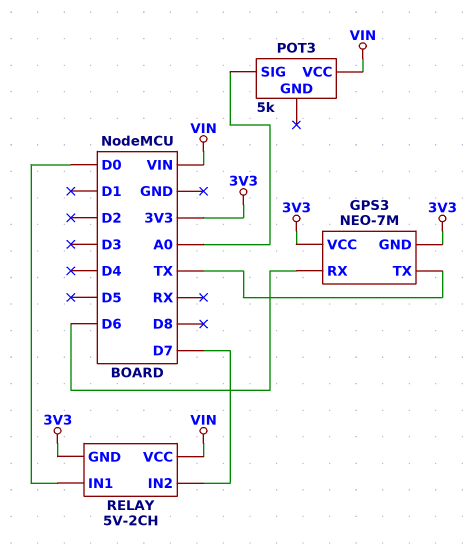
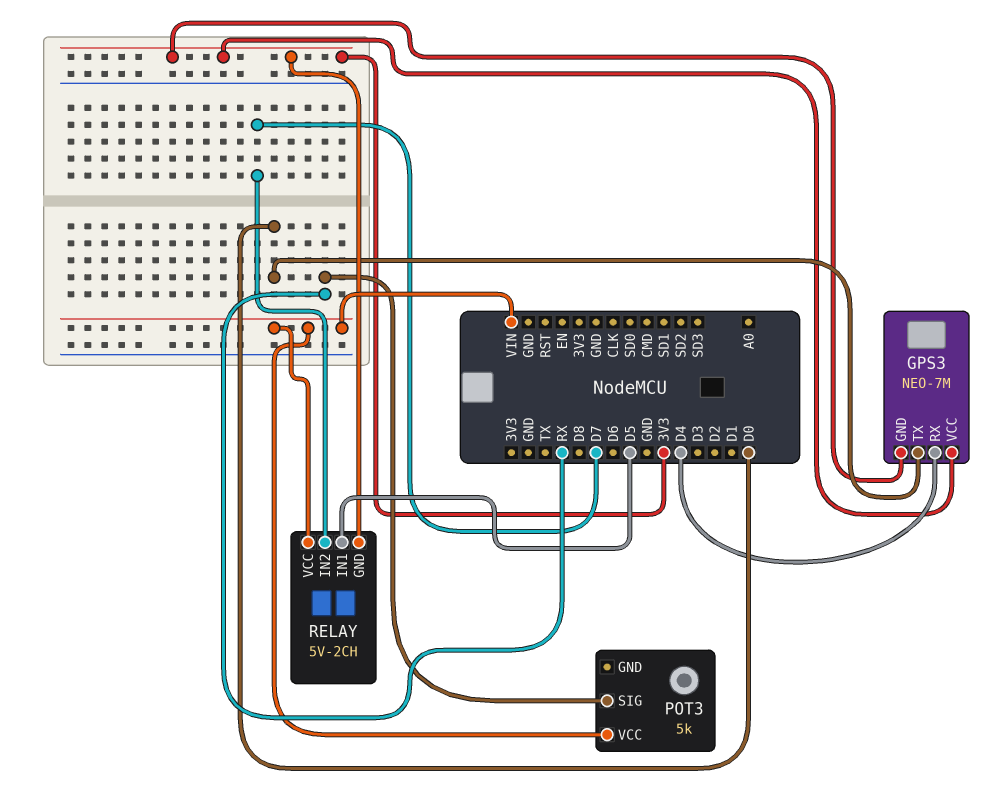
GPS3 pin RX: D6 -> D4
GPS3 pin TX: TX -> D0
POT3 pin SIG: A0 -> RX
RELAY pin IN1: D0 -> D5

